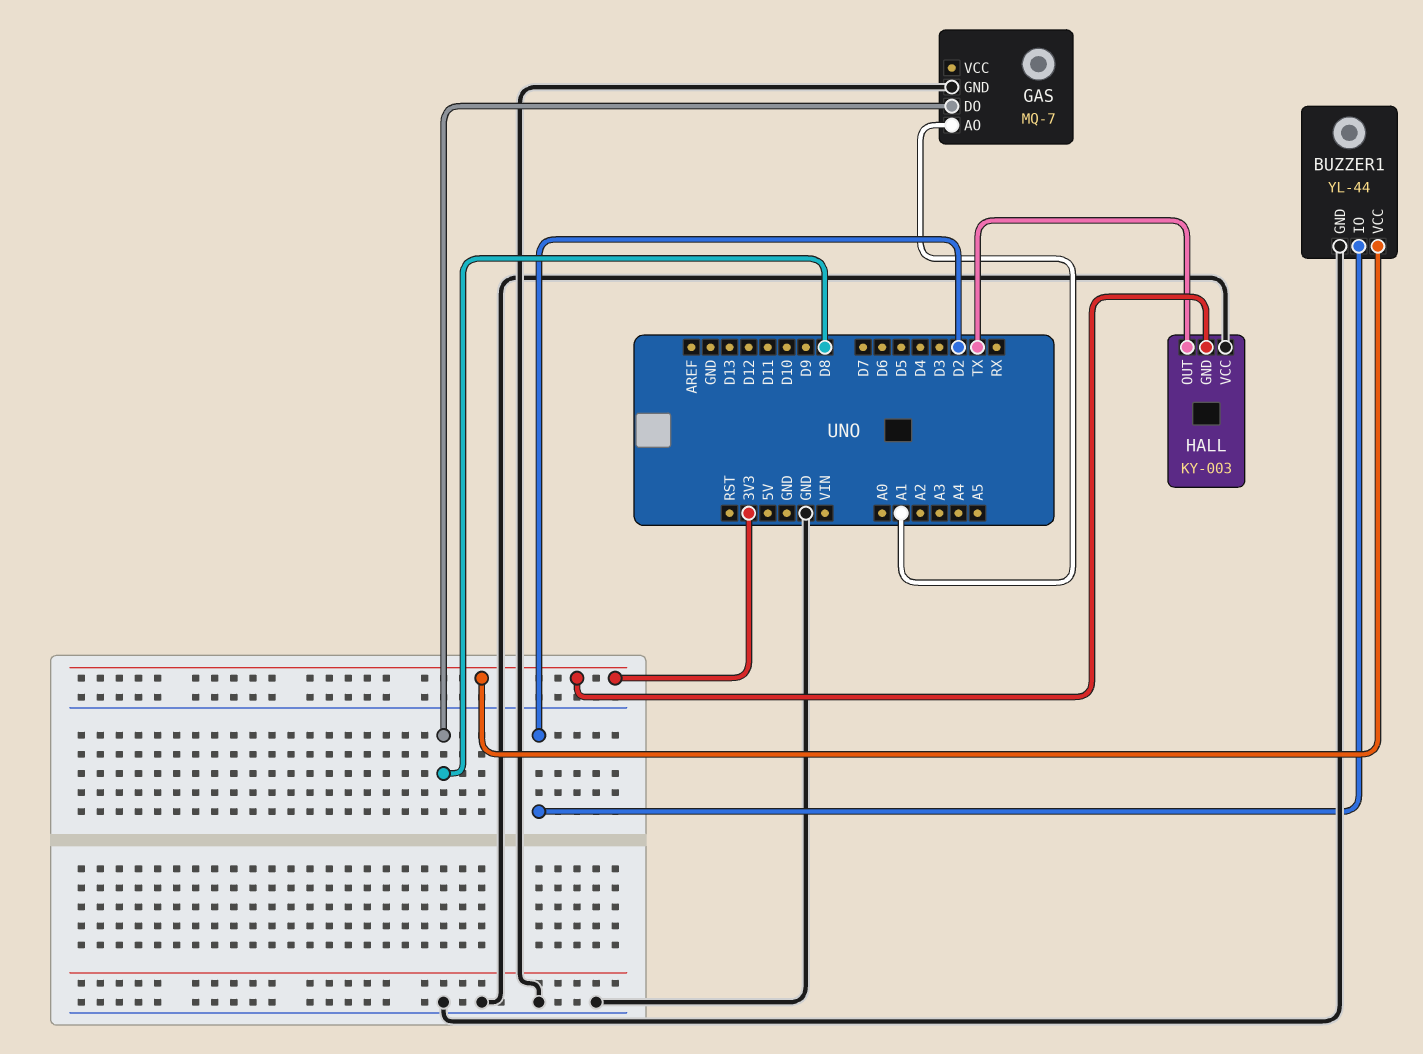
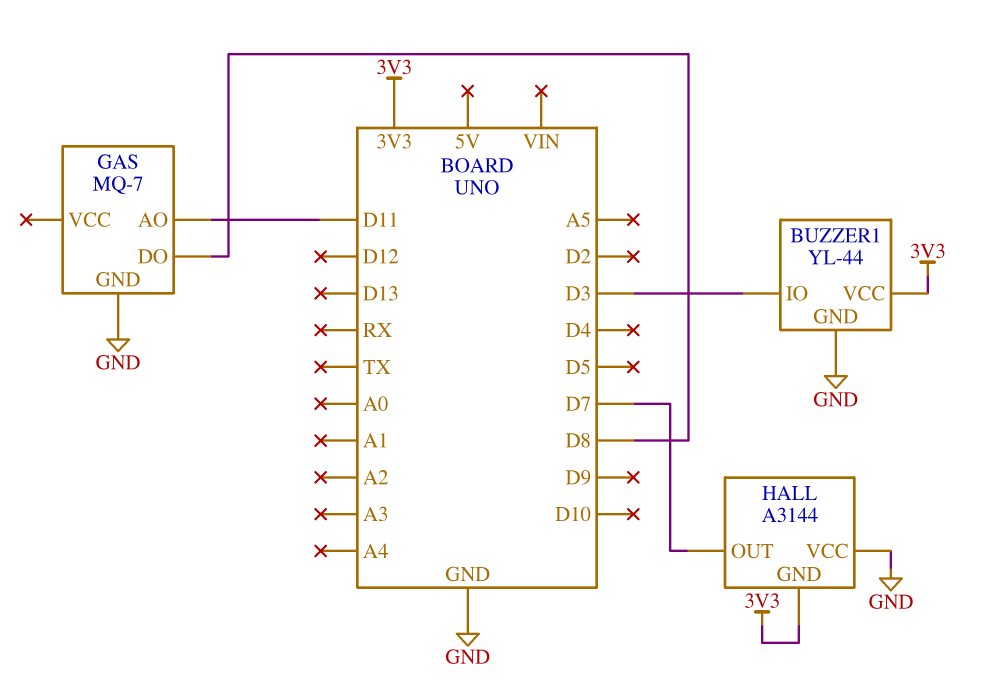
BUZZER1 pin IO: D2 -> D3
GAS pin AO: A1 -> D11
HALL: KY-003 -> A3144
HALL pin OUT: TX -> D7

